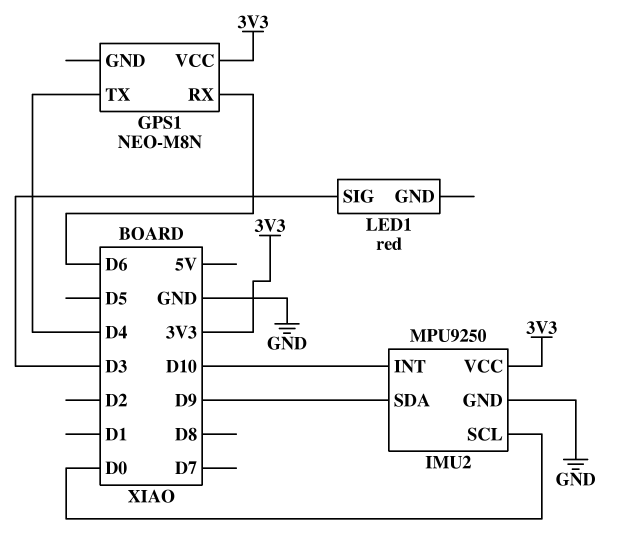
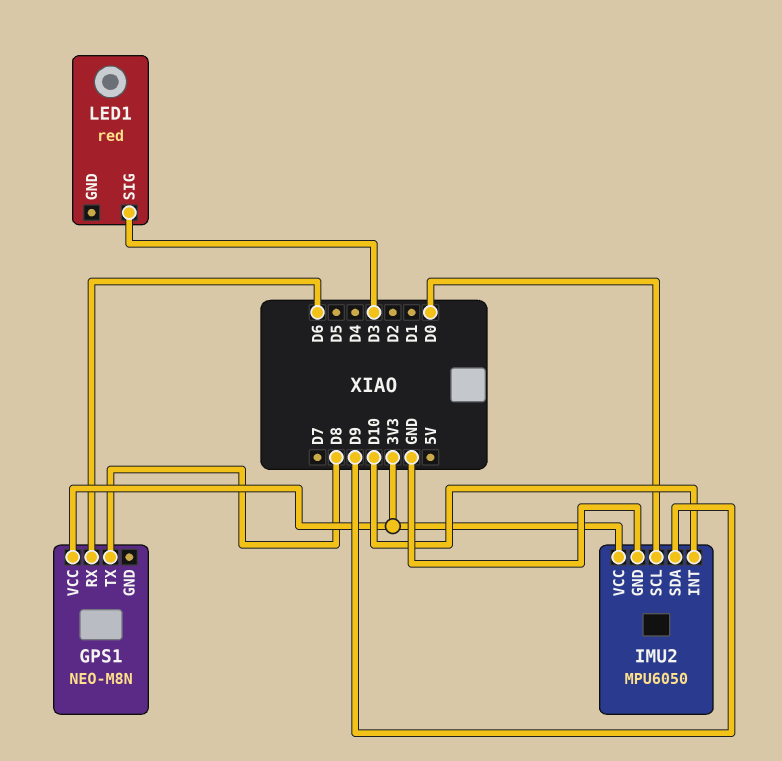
GPS1 pin TX: D4 -> D8
IMU2: MPU9250 -> MPU6050

